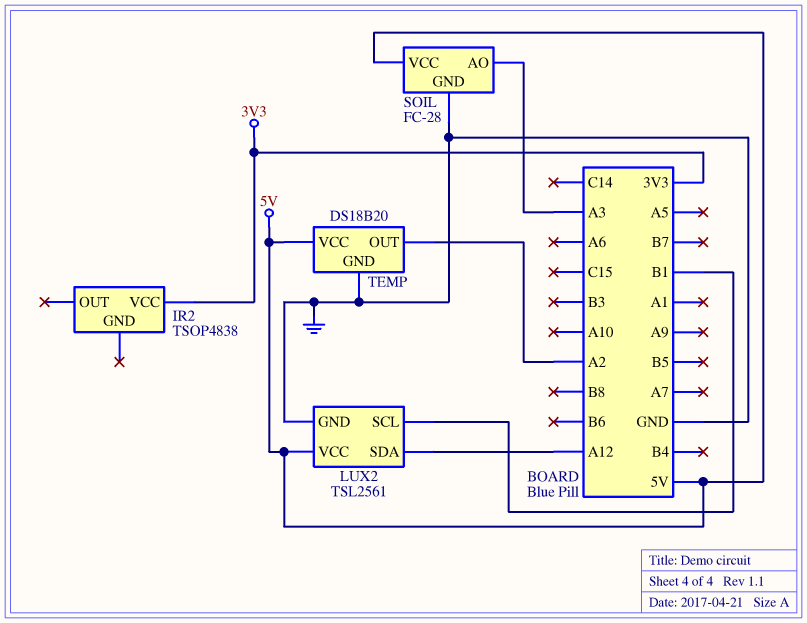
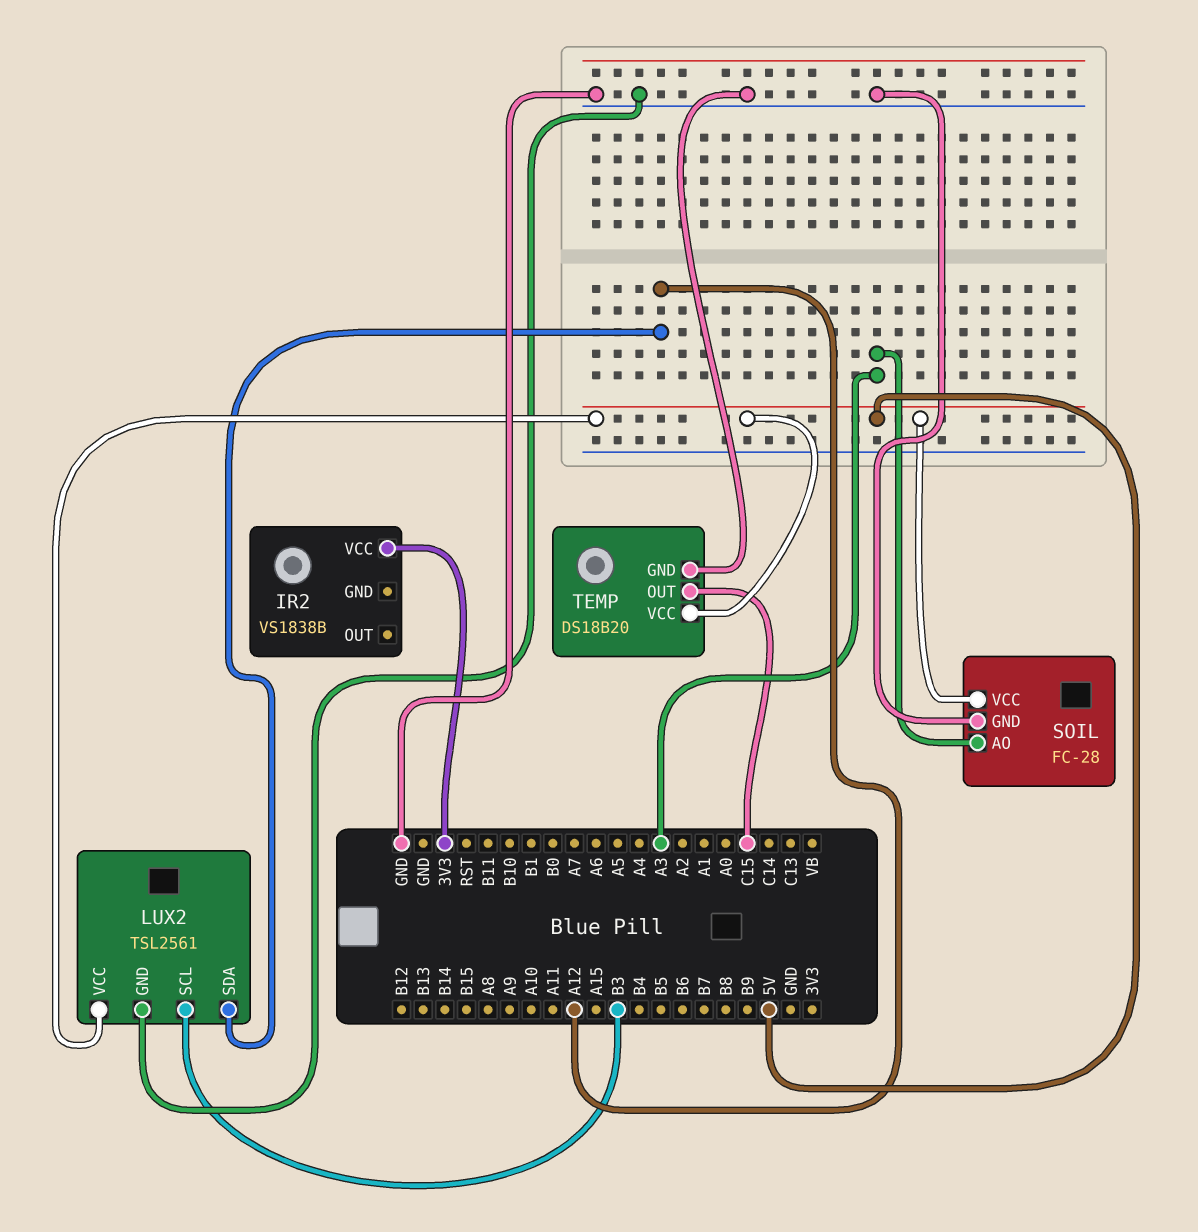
IR2: TSOP4838 -> VS1838B
LUX2 pin SCL: B1 -> B3
TEMP pin OUT: A2 -> C15

